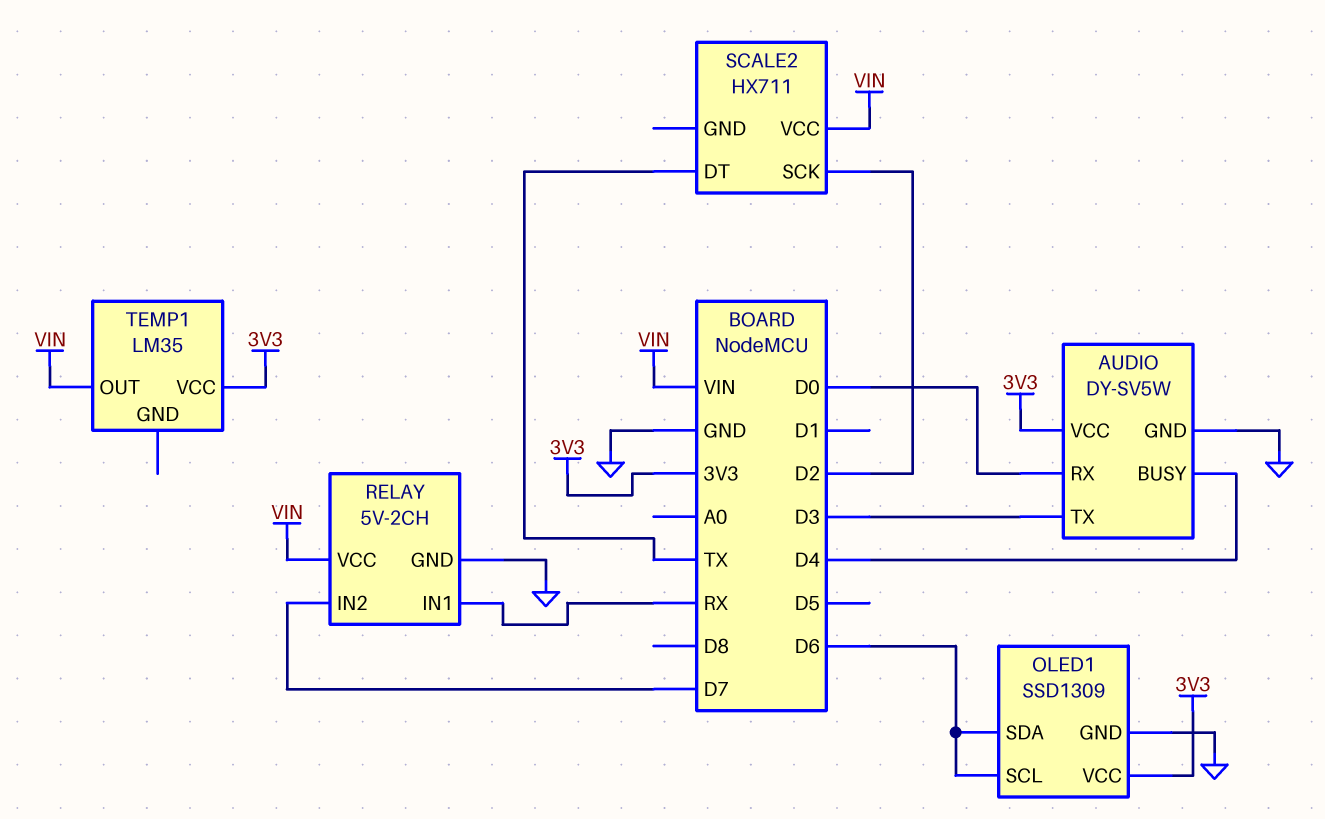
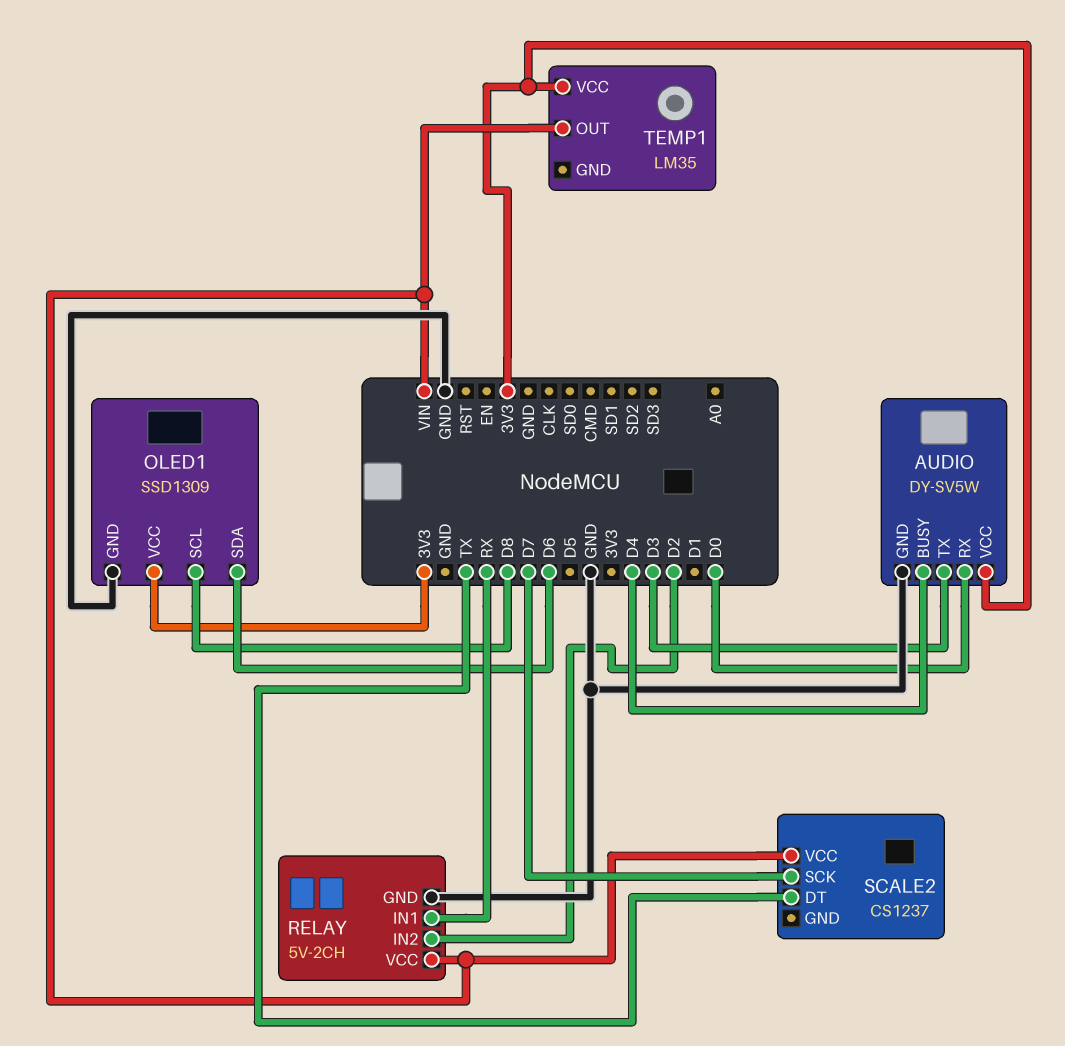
OLED1 pin SCL: D6 -> D8
RELAY pin IN2: D7 -> D2
SCALE2: HX711 -> CS1237
SCALE2 pin SCK: D2 -> D7

